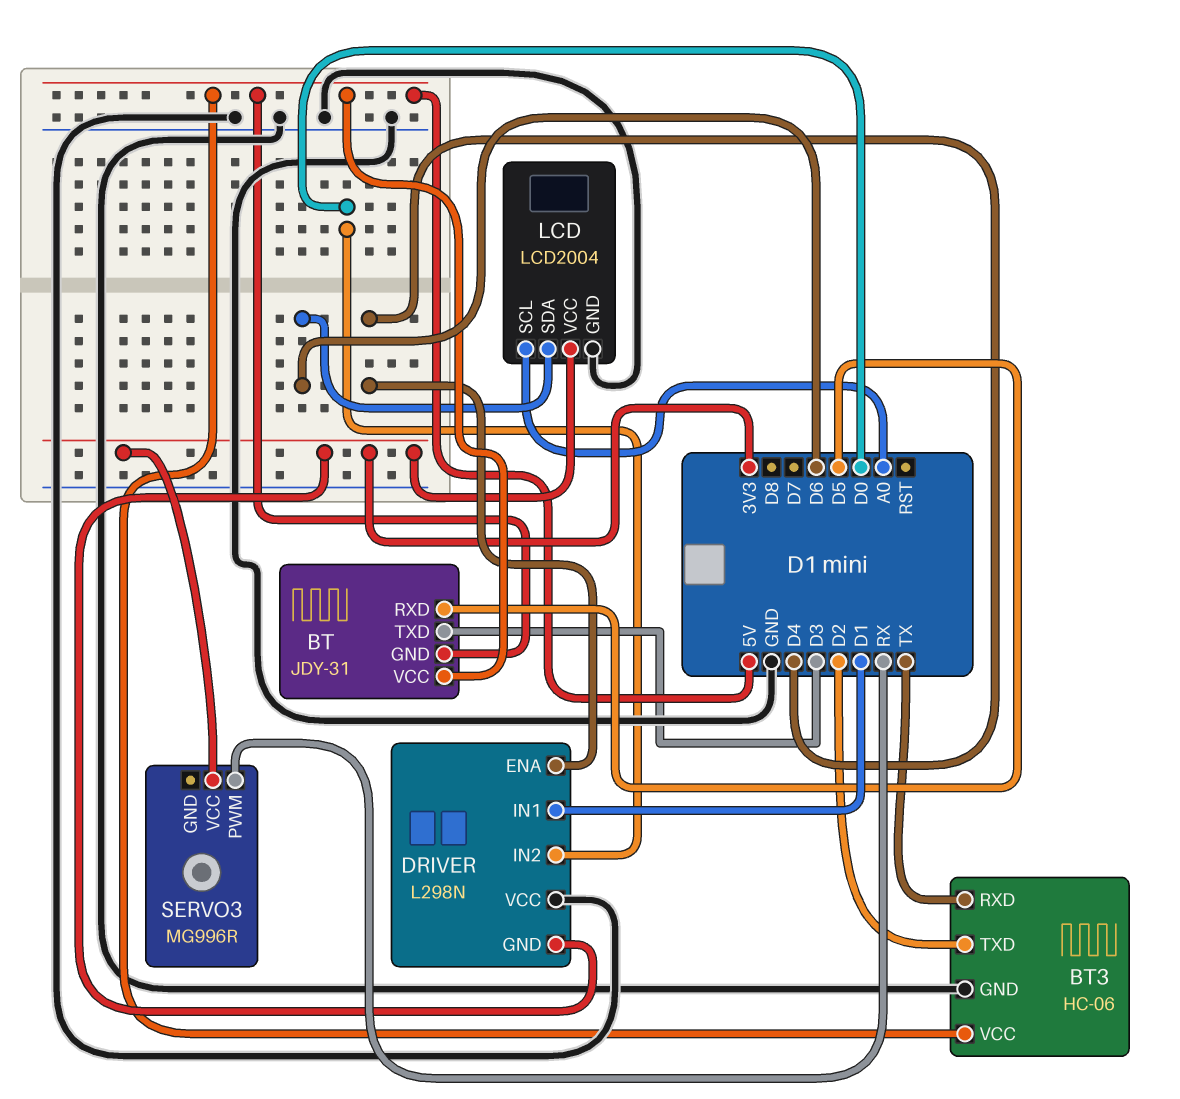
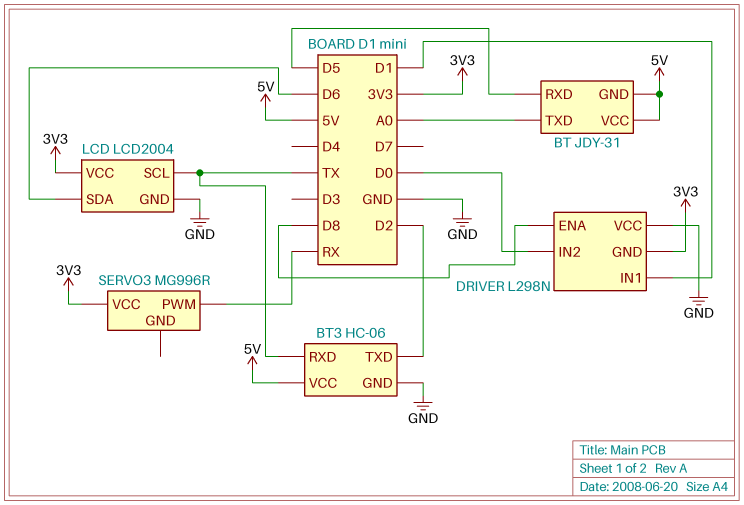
BT pin TXD: D3 -> A0
DRIVER pin ENA: D4 -> D8
LCD pin SCL: A0 -> TX

